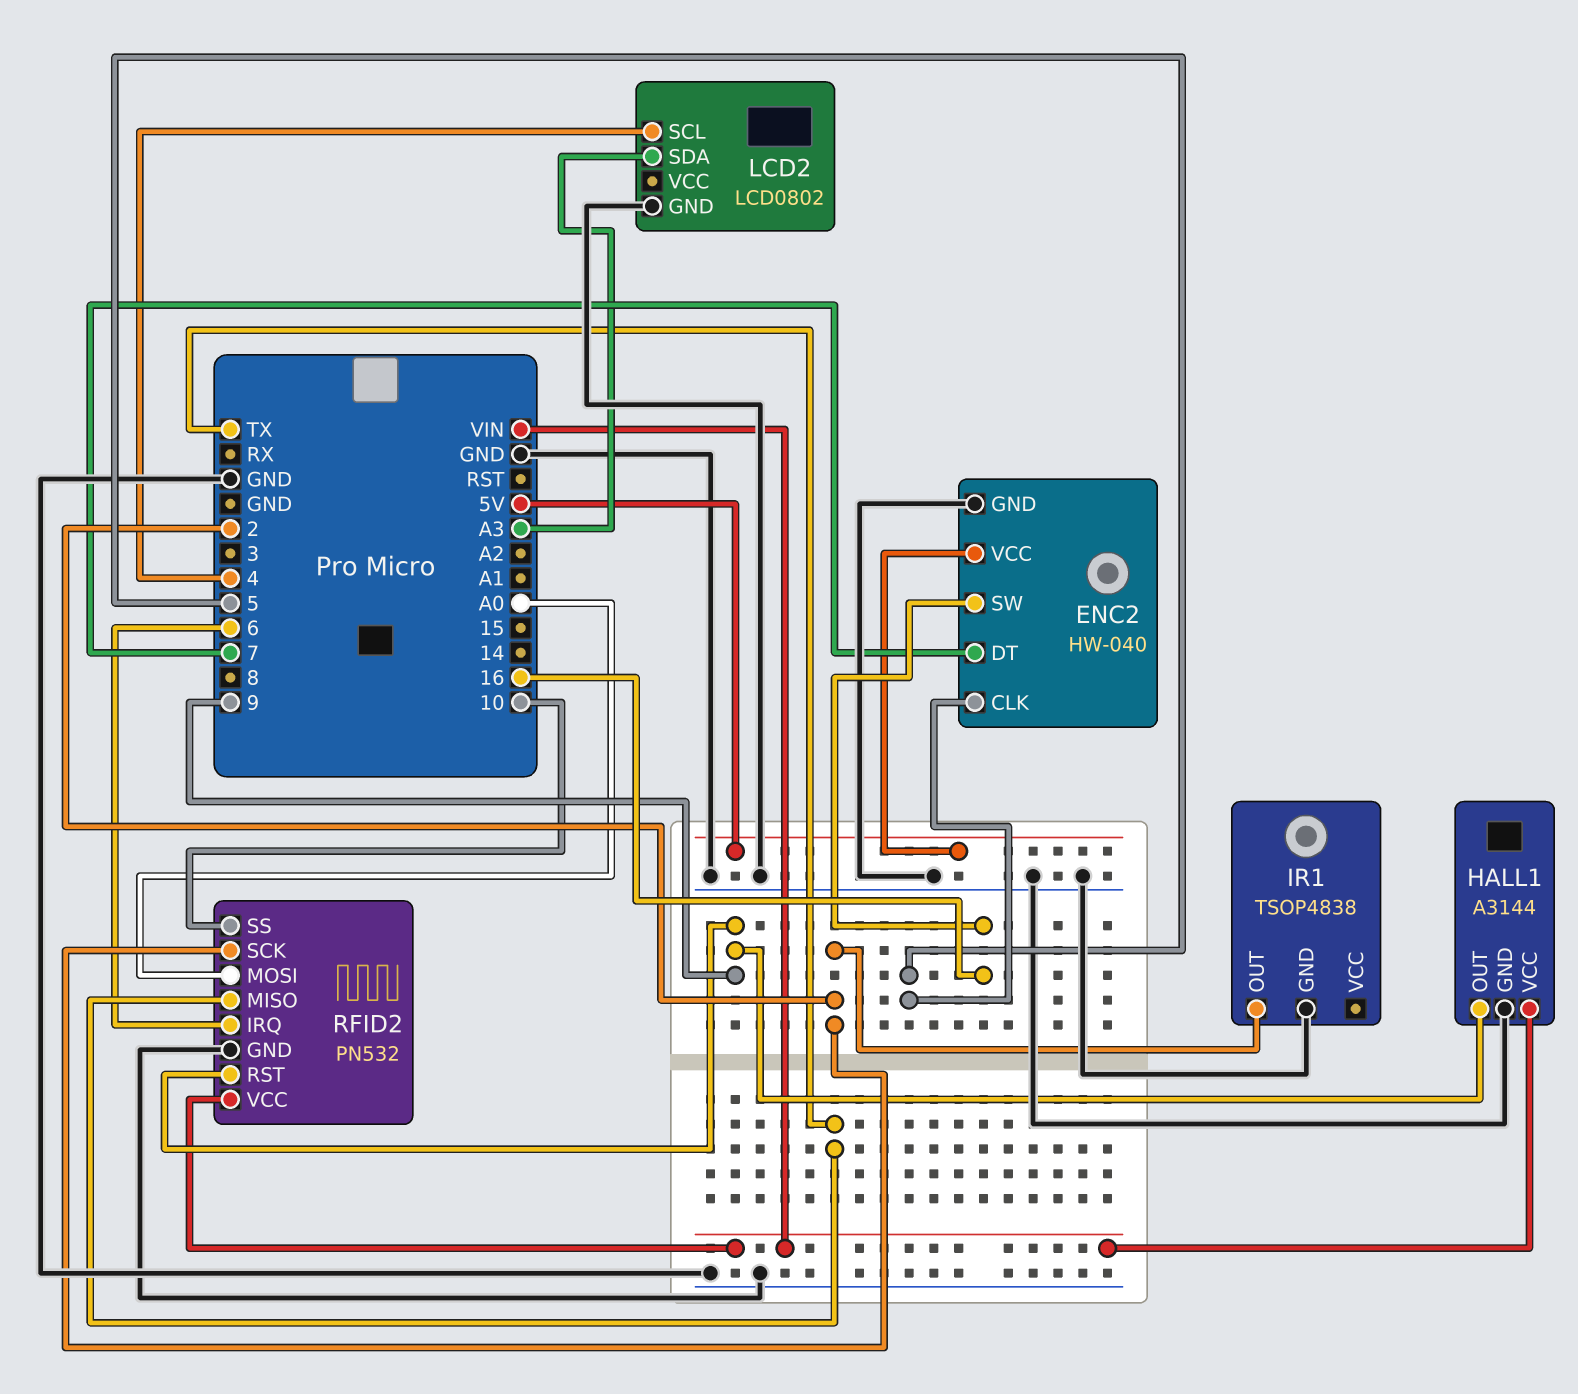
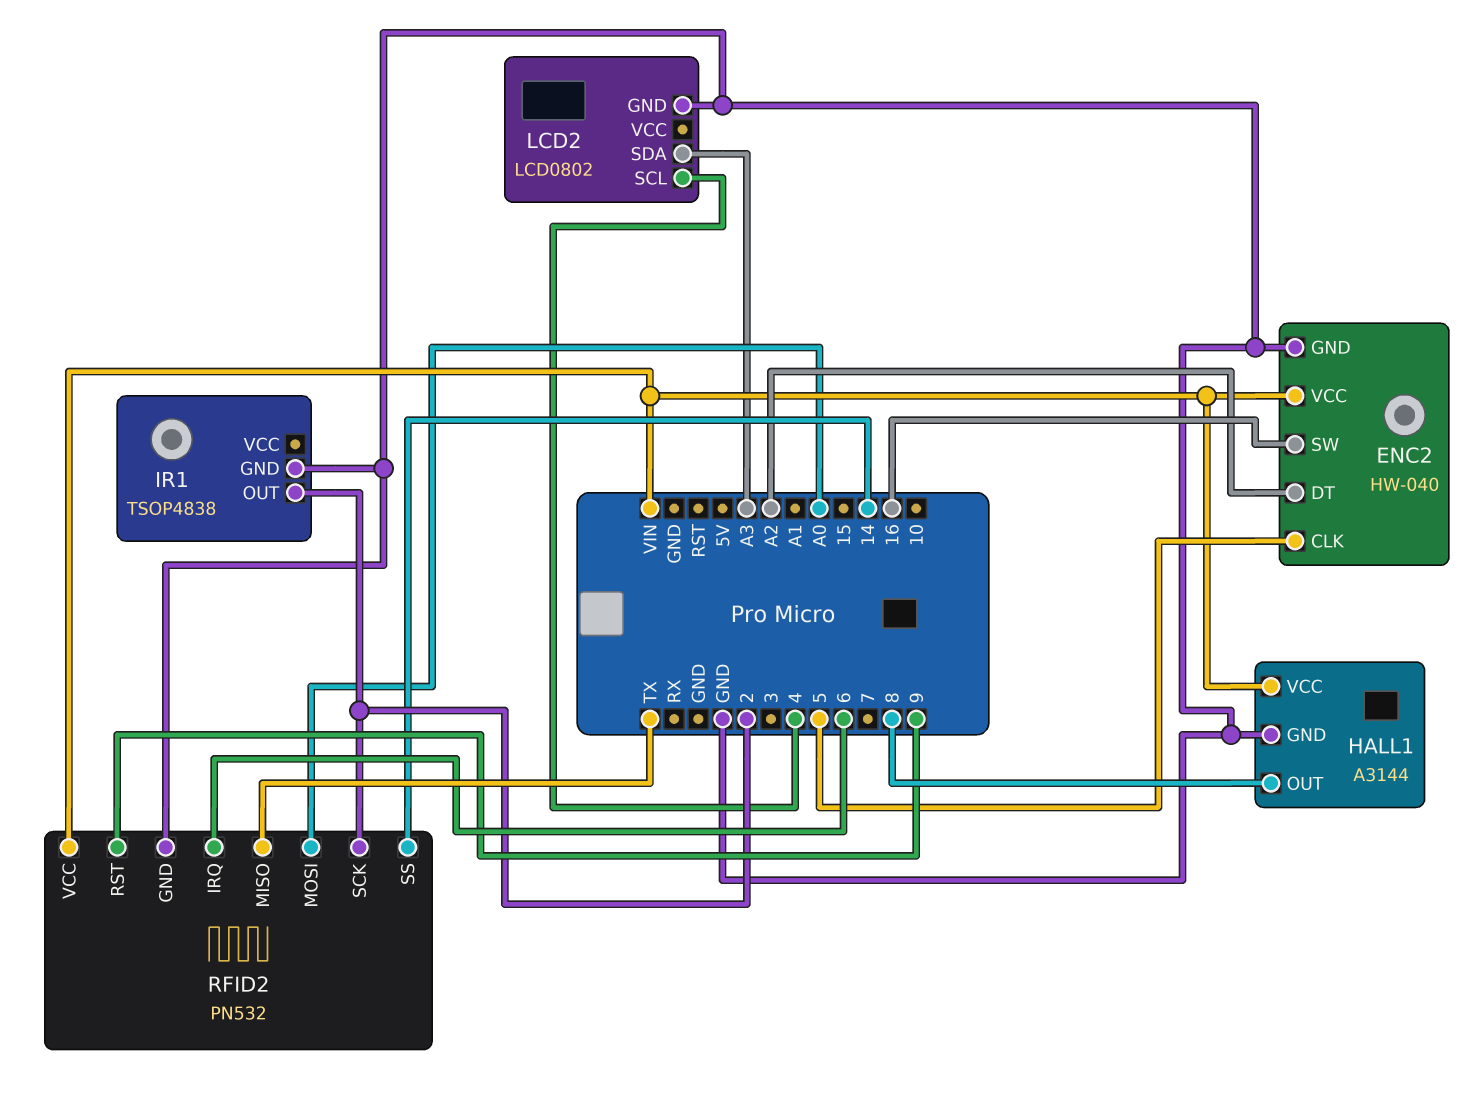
ENC2 pin DT: 7 -> A2
ENC2 pin VCC: 5V -> VIN
HALL1 pin OUT: 9 -> 8
RFID2 pin SS: 10 -> 14

